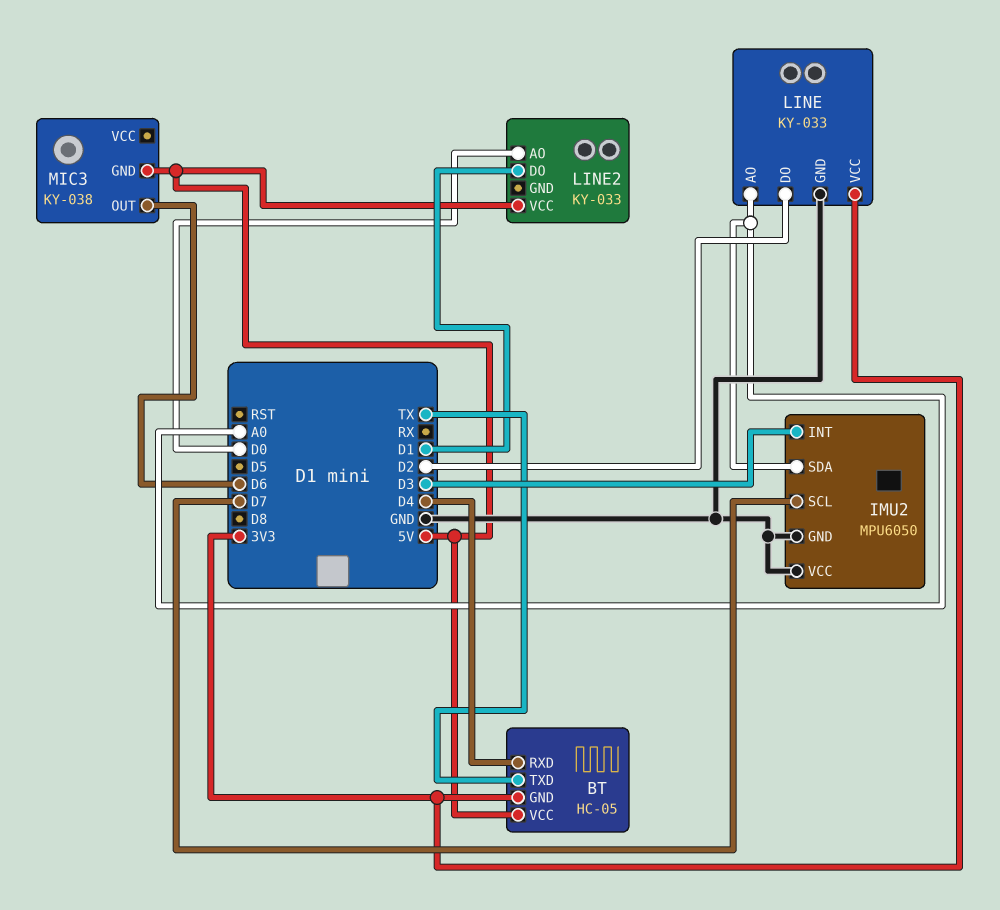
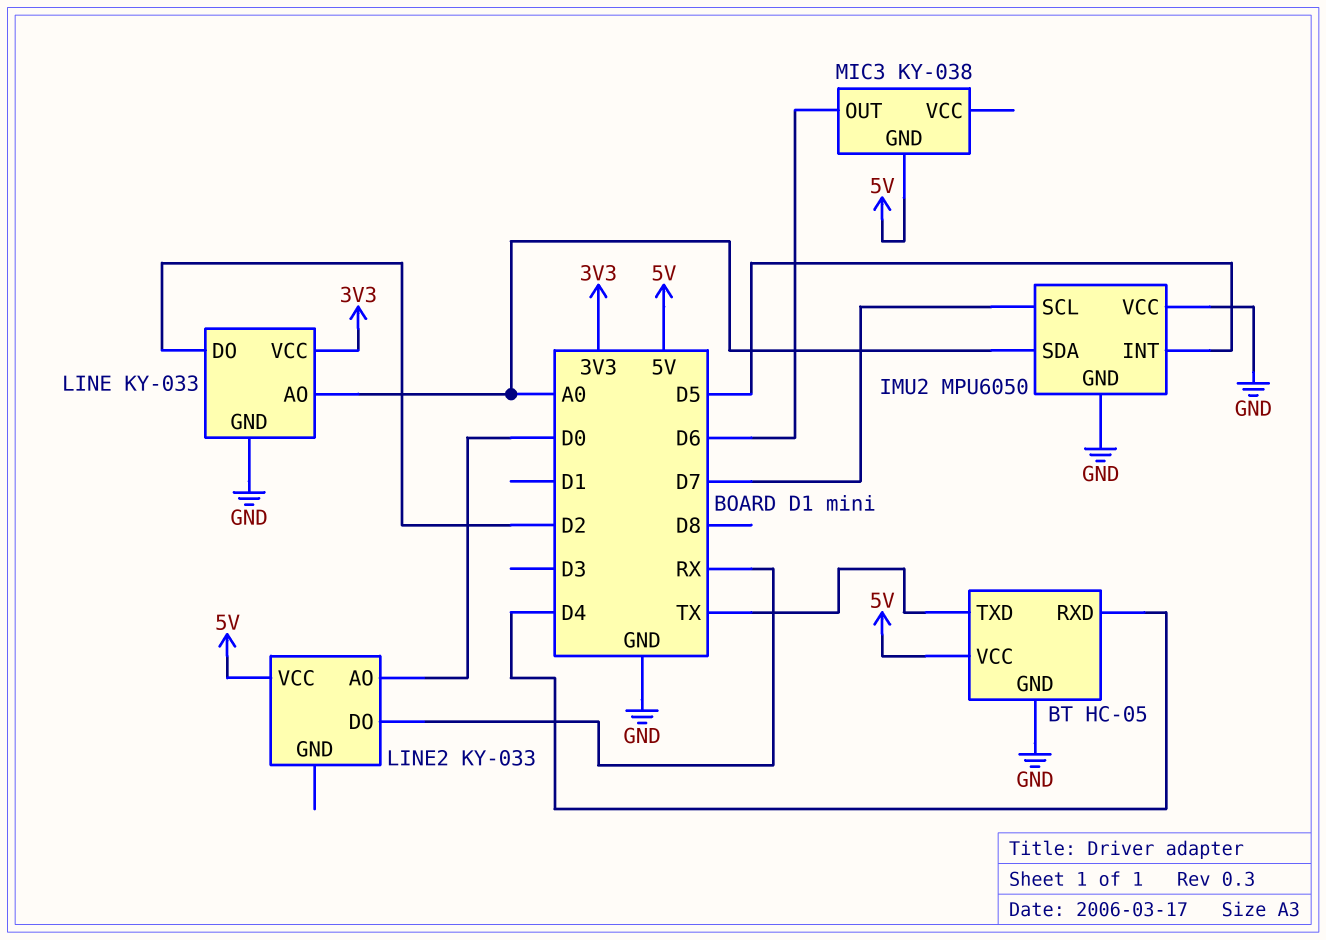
BT pin GND: 3V3 -> GND
IMU2 pin INT: D3 -> D5
LINE2 pin DO: D1 -> RX

